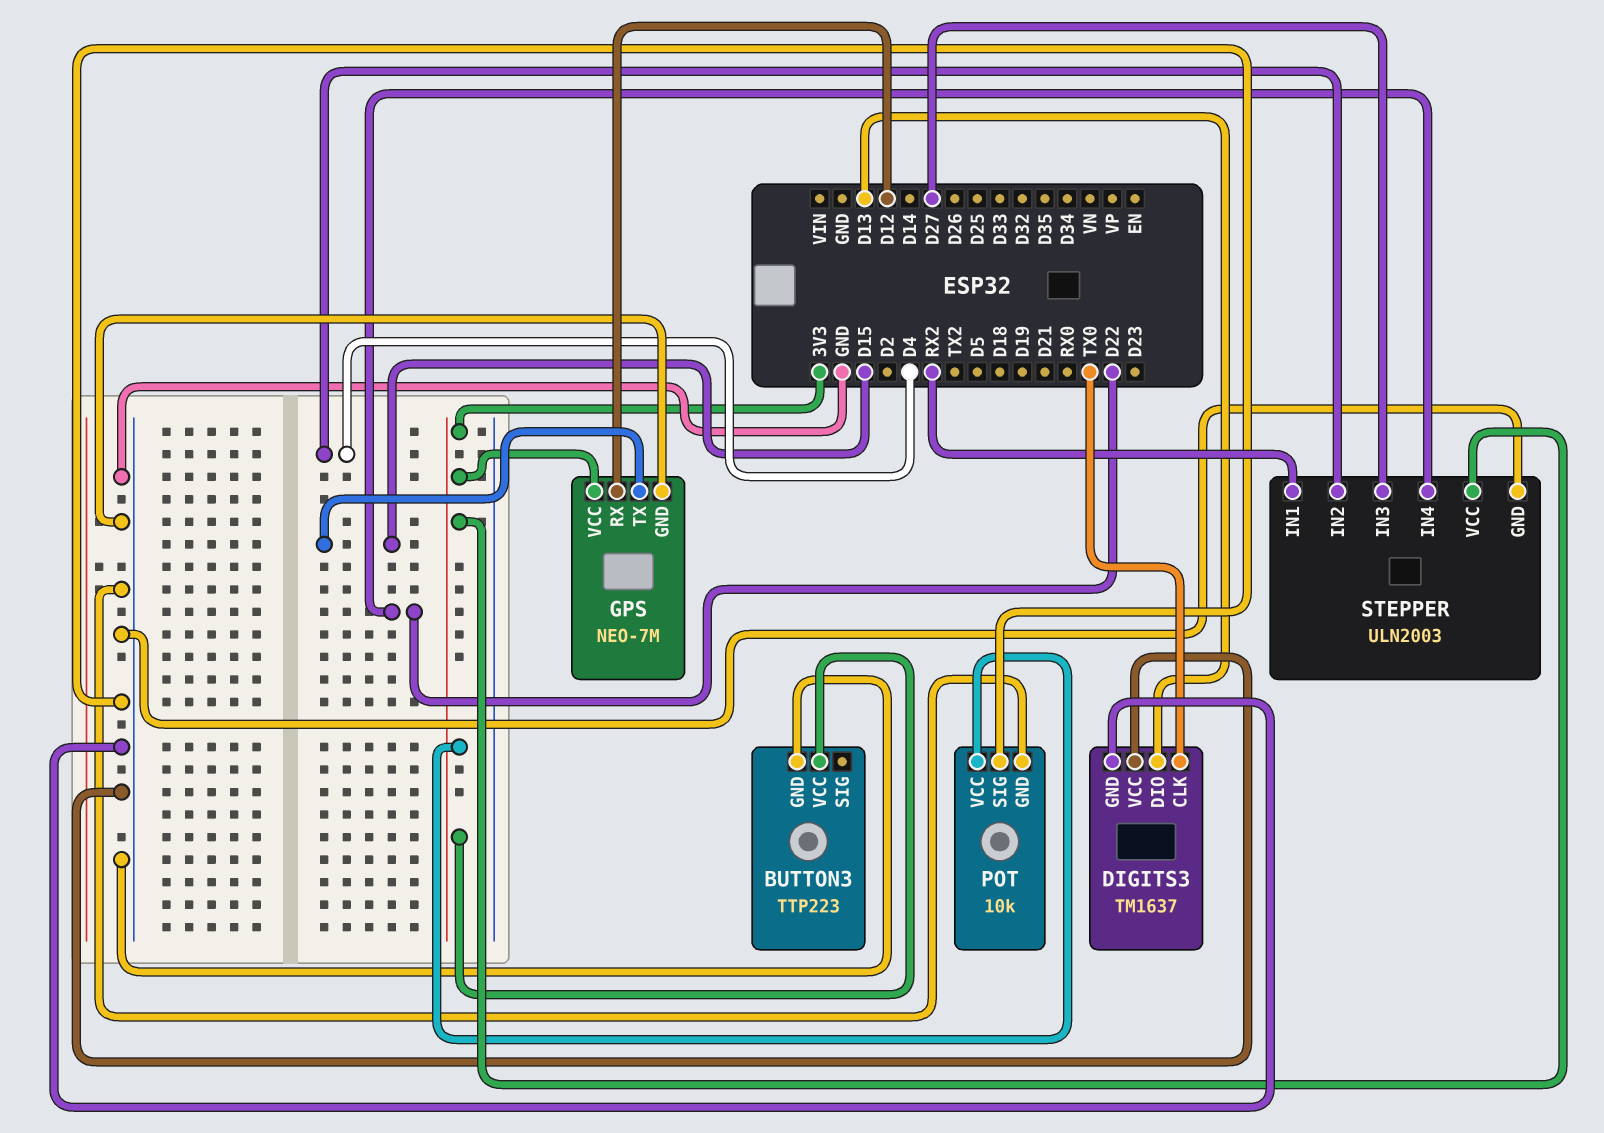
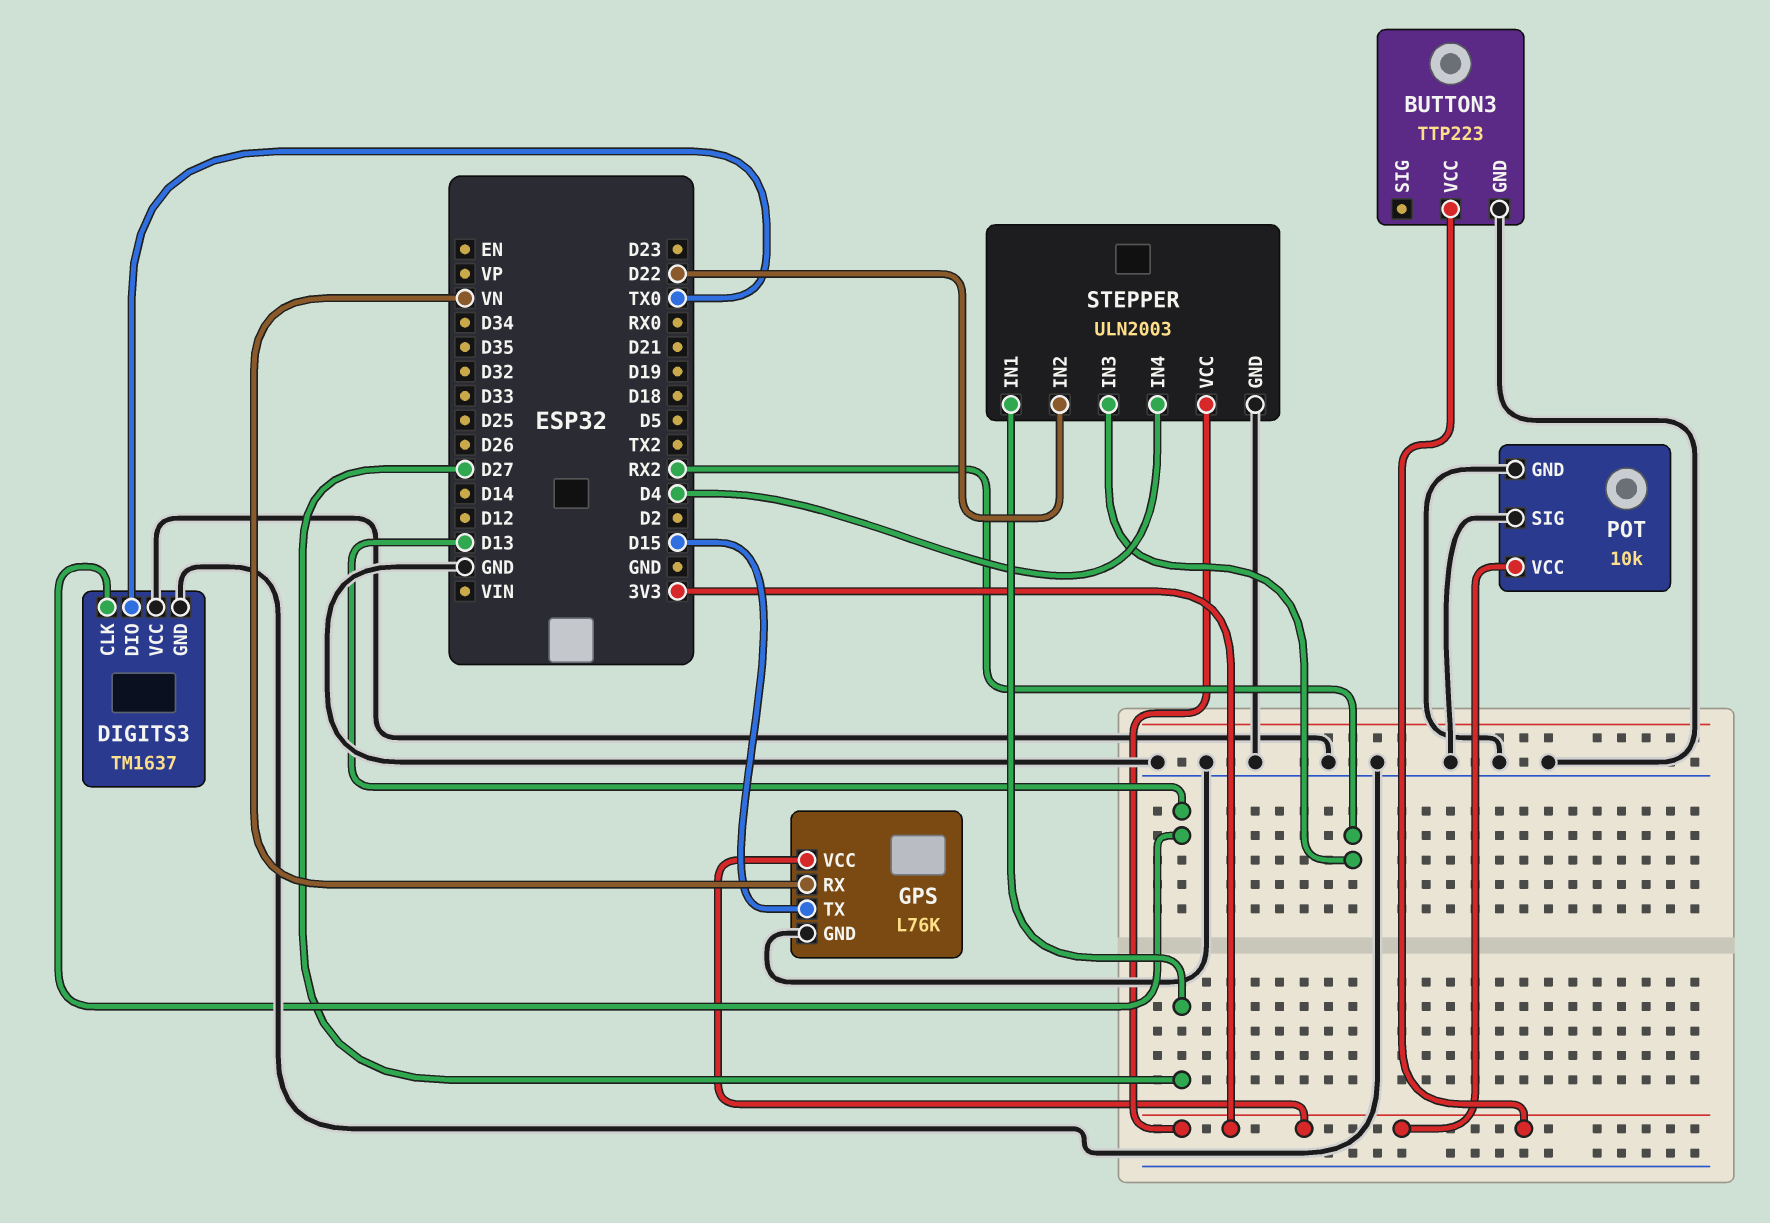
DIGITS3 pin CLK: TX0 -> D13
DIGITS3 pin DIO: D13 -> TX0
GPS: NEO-7M -> L76K
GPS pin RX: D12 -> VN
STEPPER pin IN1: RX2 -> D27
STEPPER pin IN2: D4 -> D22
STEPPER pin IN3: D27 -> RX2
STEPPER pin IN4: D22 -> D4

